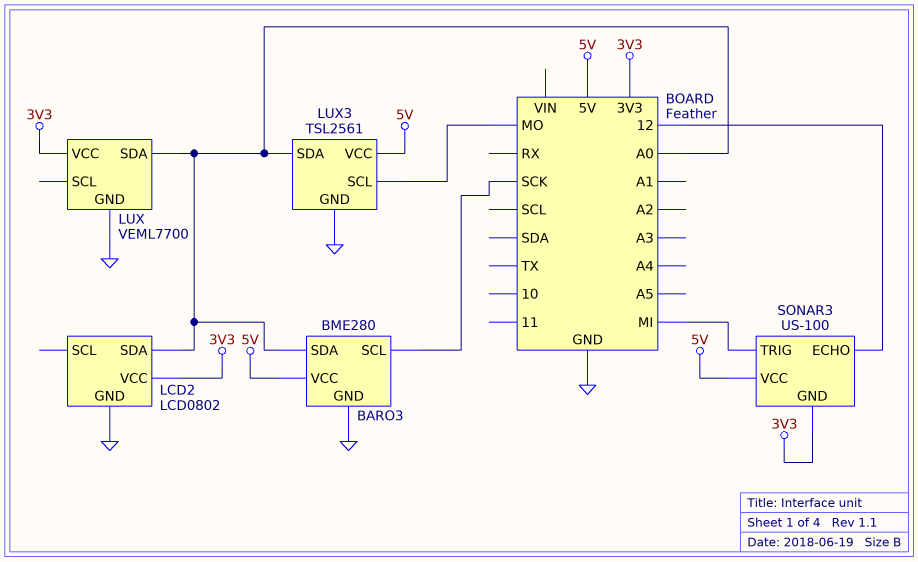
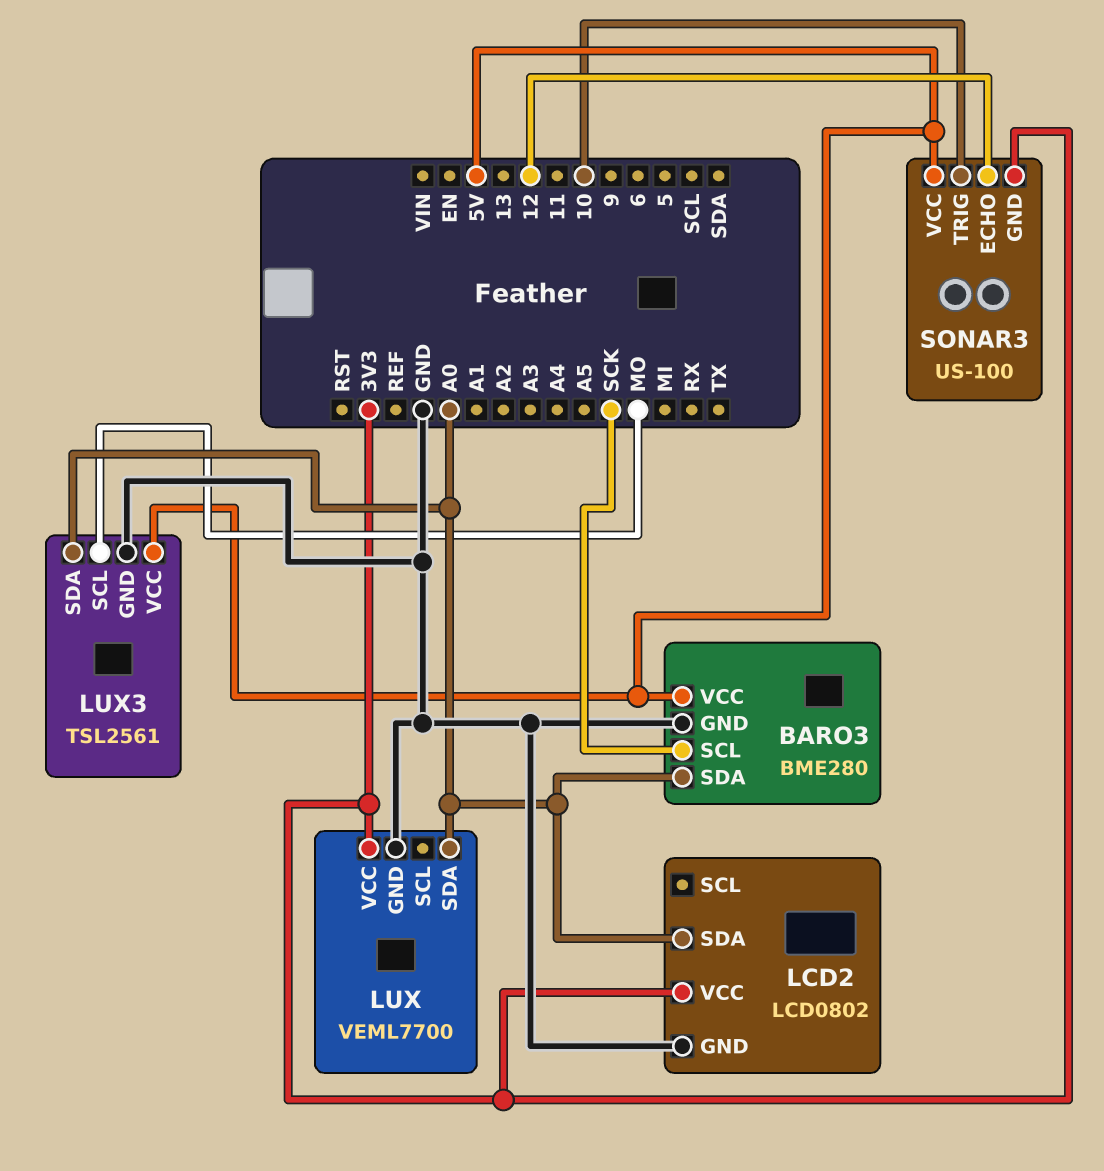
SONAR3 pin TRIG: MI -> 10

